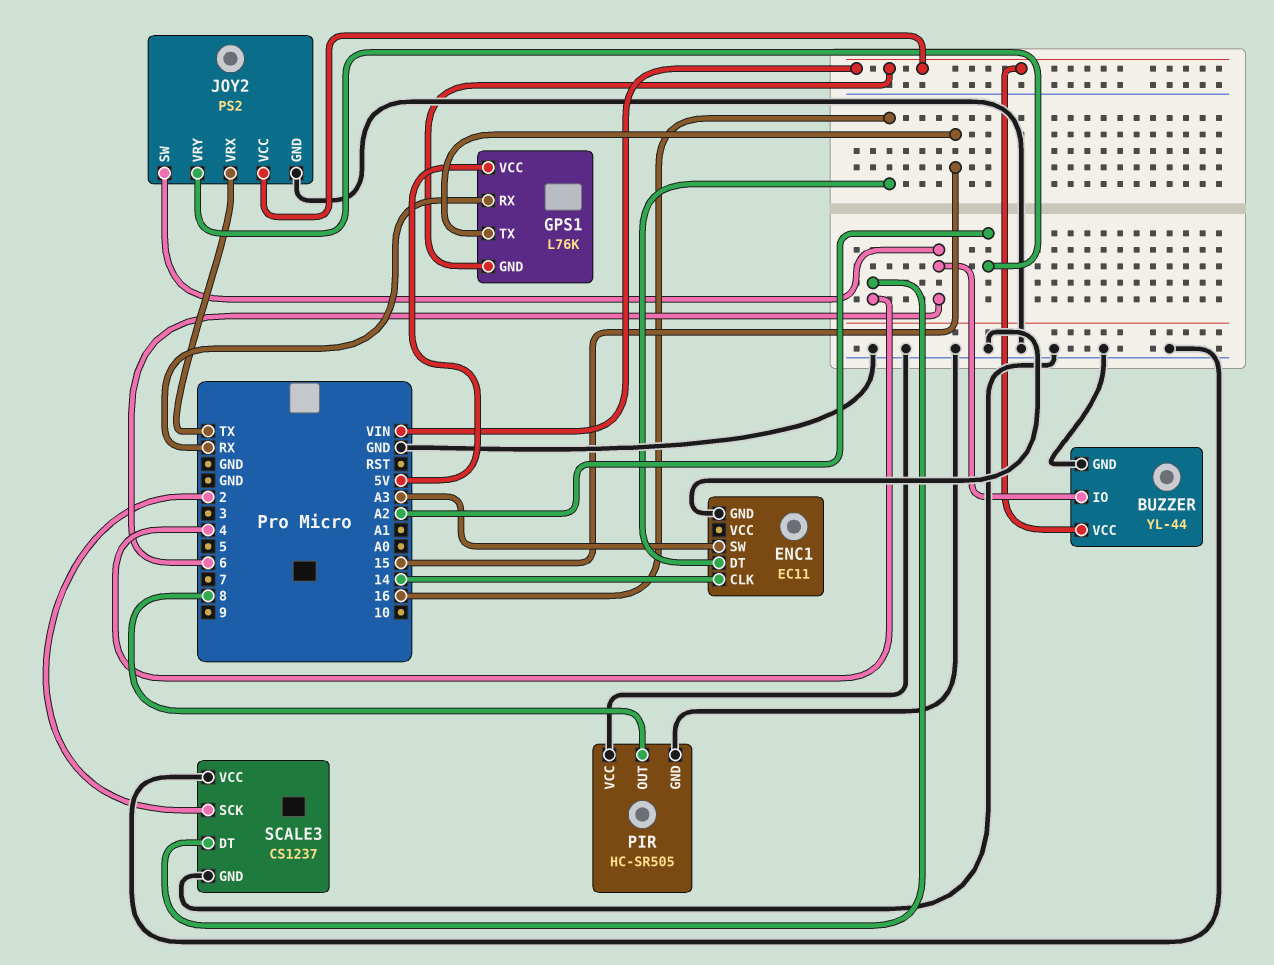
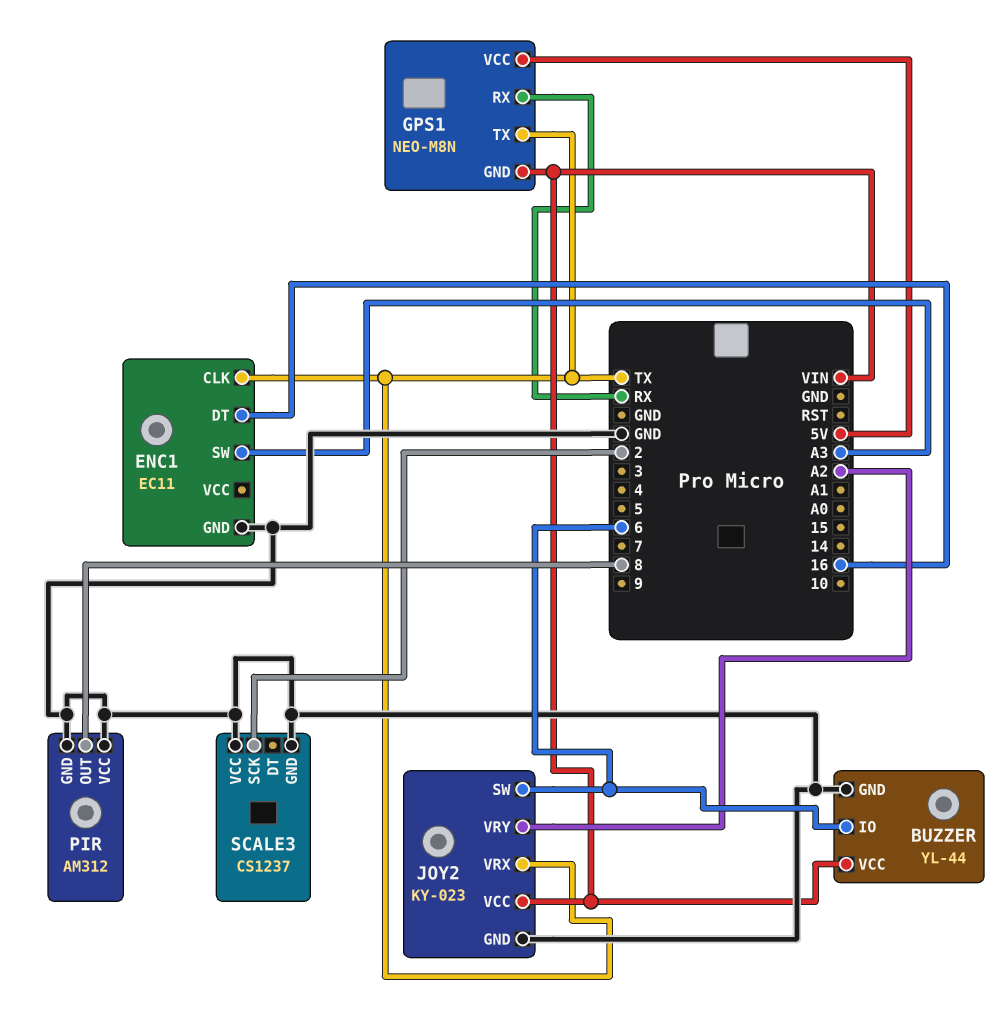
ENC1 pin CLK: 14 -> TX
GPS1: L76K -> NEO-M8N
GPS1 pin TX: 15 -> TX
JOY2: PS2 -> KY-023
PIR: HC-SR505 -> AM312
SCALE3 pin DT: 4 -> none

